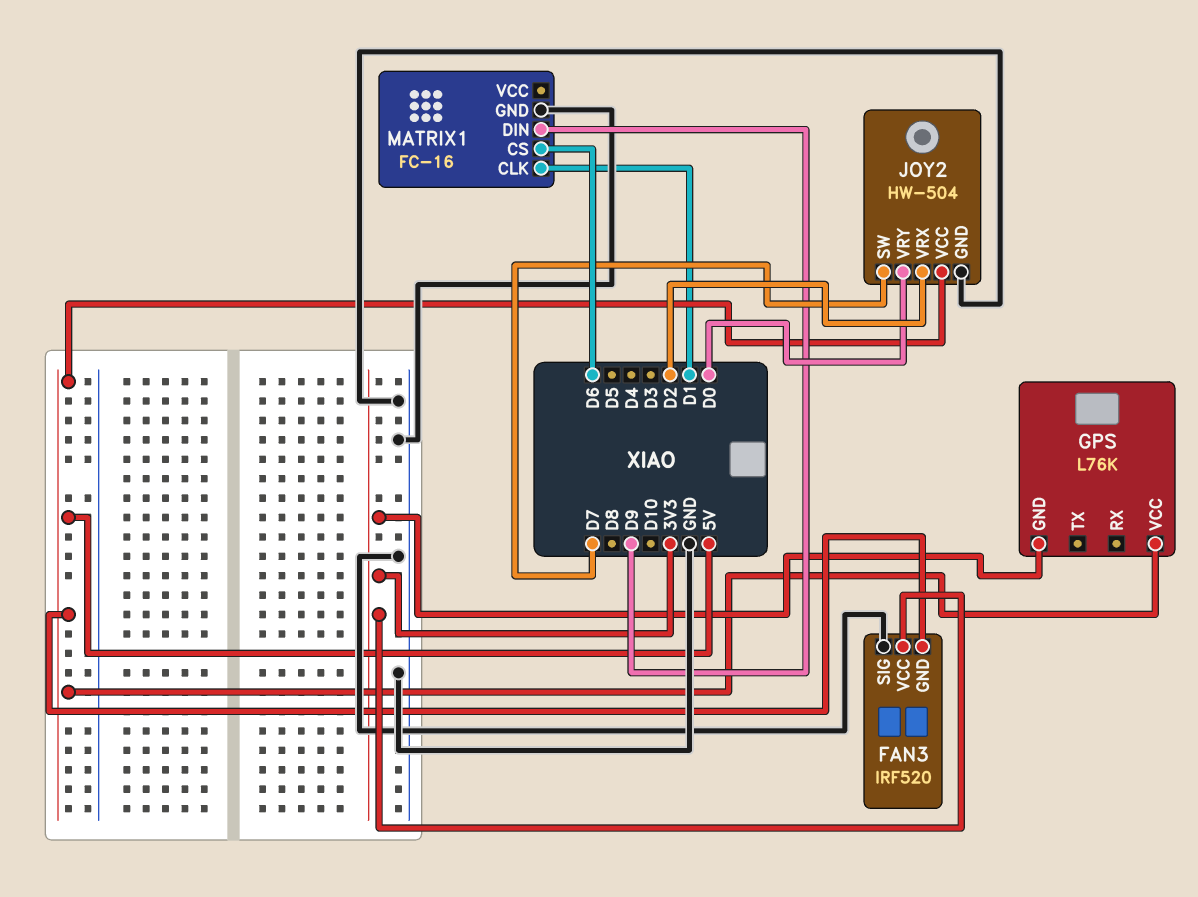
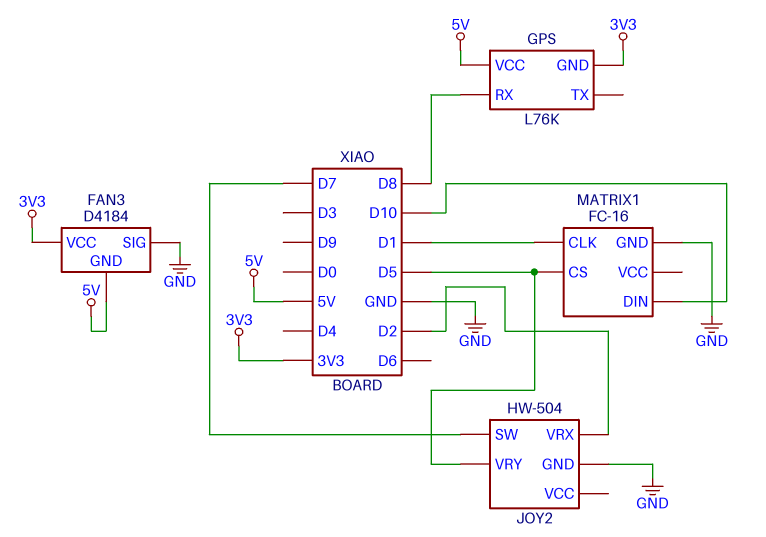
FAN3: IRF520 -> D4184
GPS pin RX: none -> D8
JOY2 pin VCC: 5V -> none
JOY2 pin VRY: D0 -> D5
MATRIX1 pin CS: D6 -> D5
MATRIX1 pin DIN: D9 -> D10

